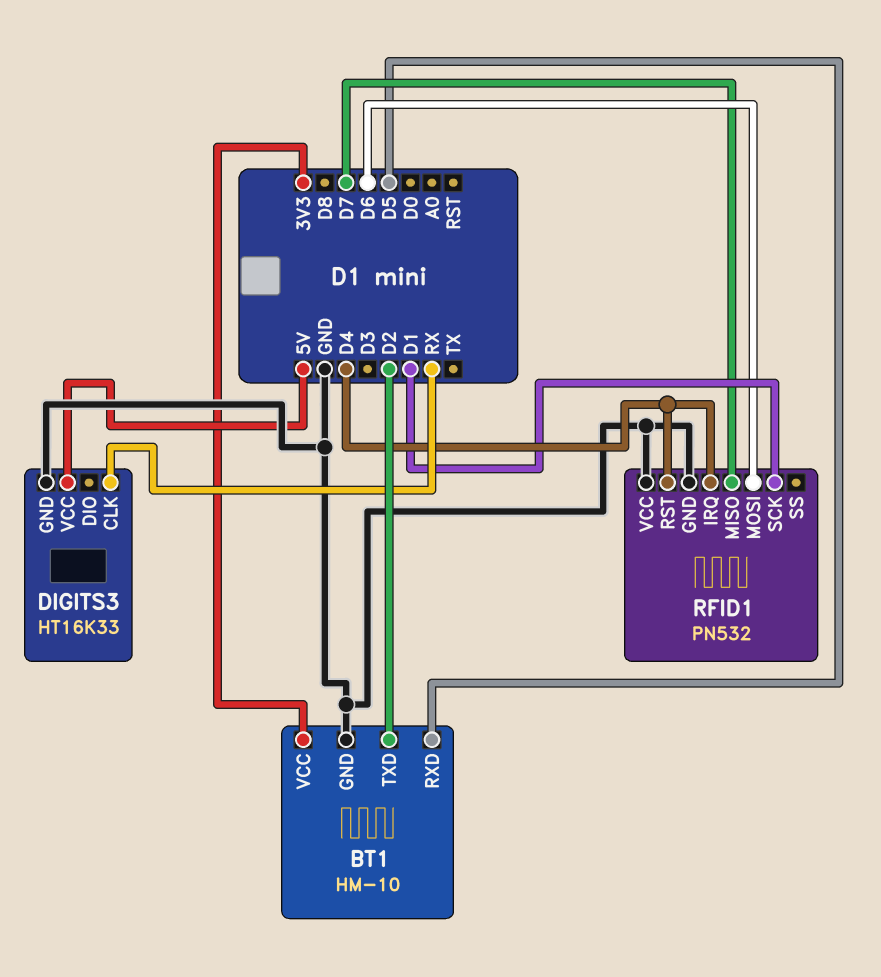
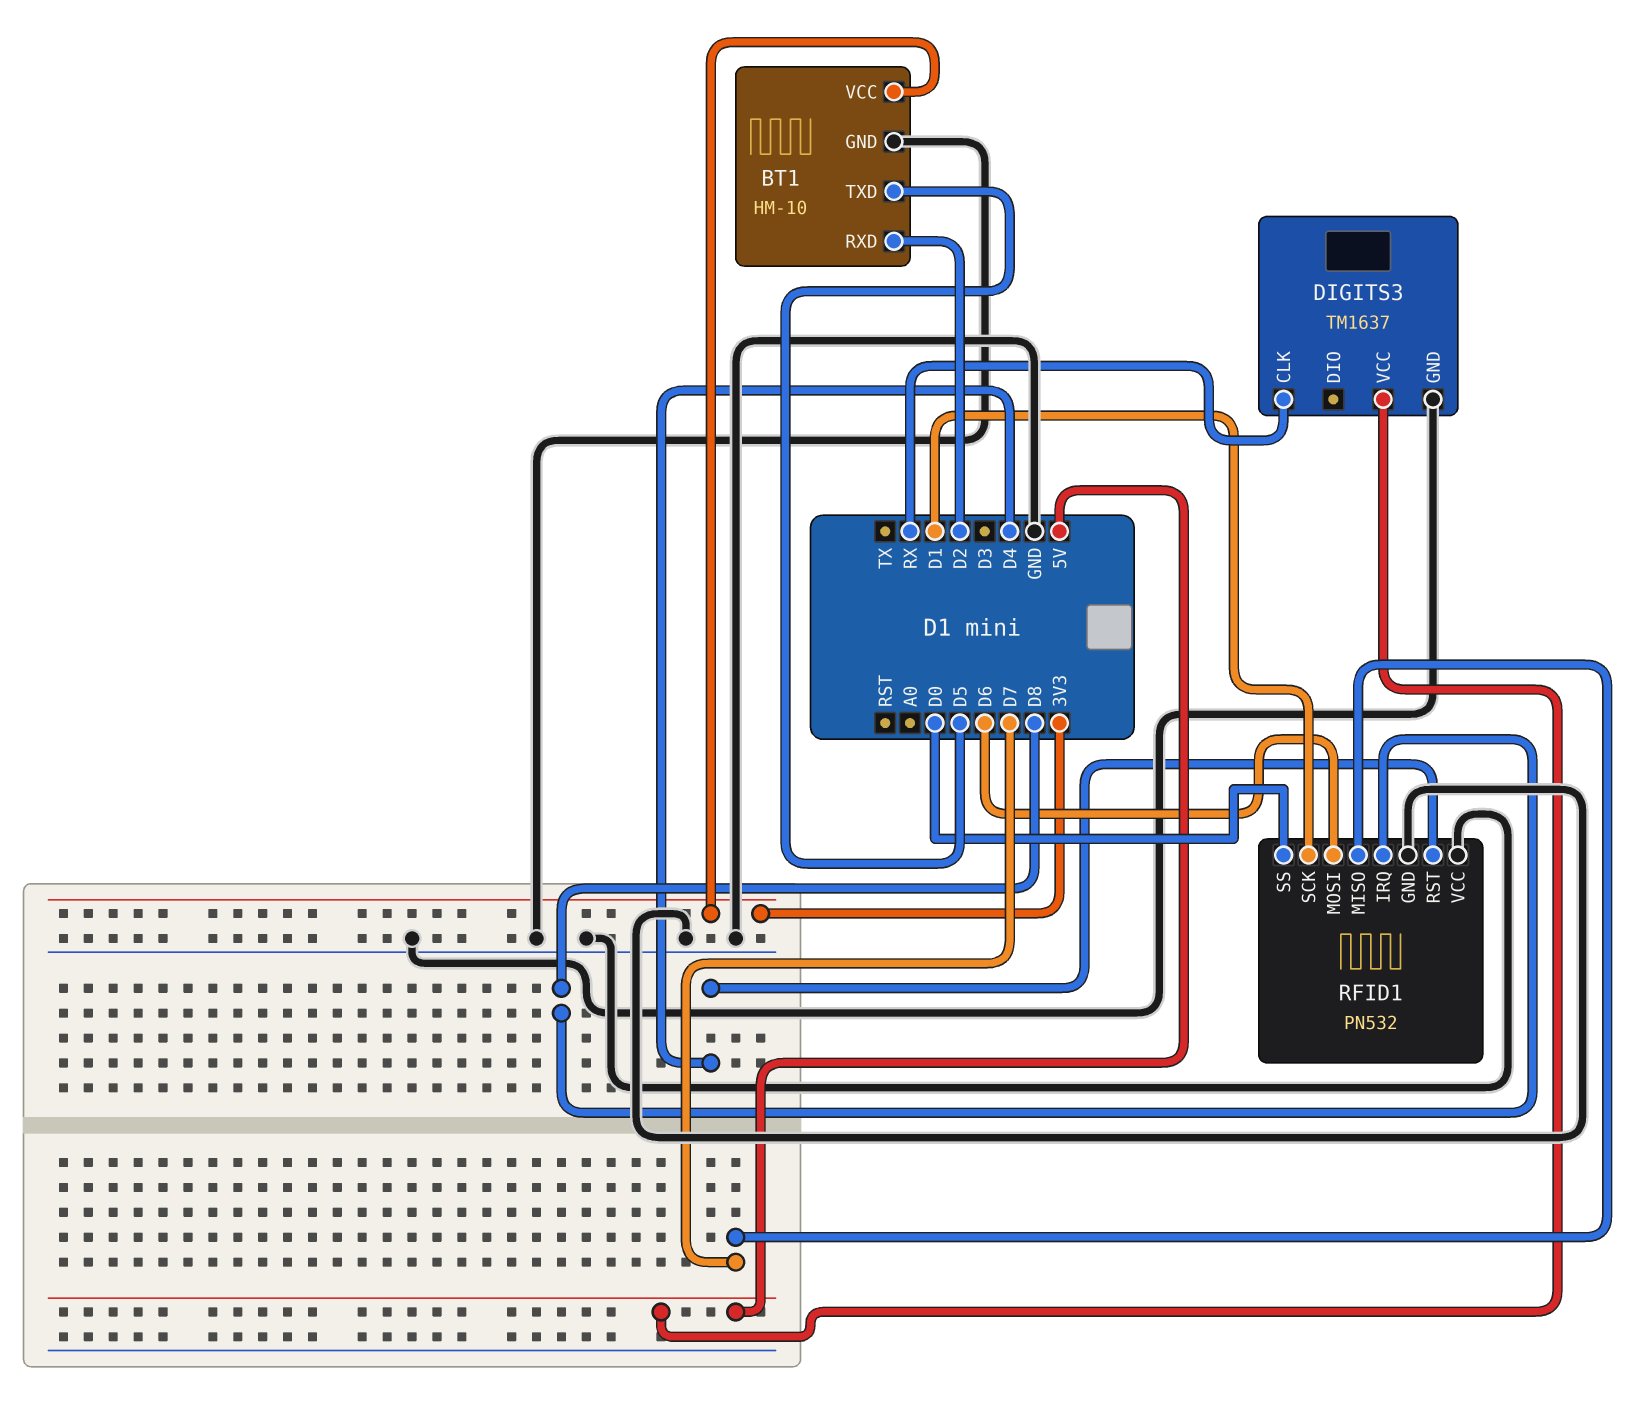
BT1 pin RXD: D5 -> D2
BT1 pin TXD: D2 -> D5
DIGITS3: HT16K33 -> TM1637
RFID1 pin IRQ: D4 -> D8
RFID1 pin SS: none -> D0

